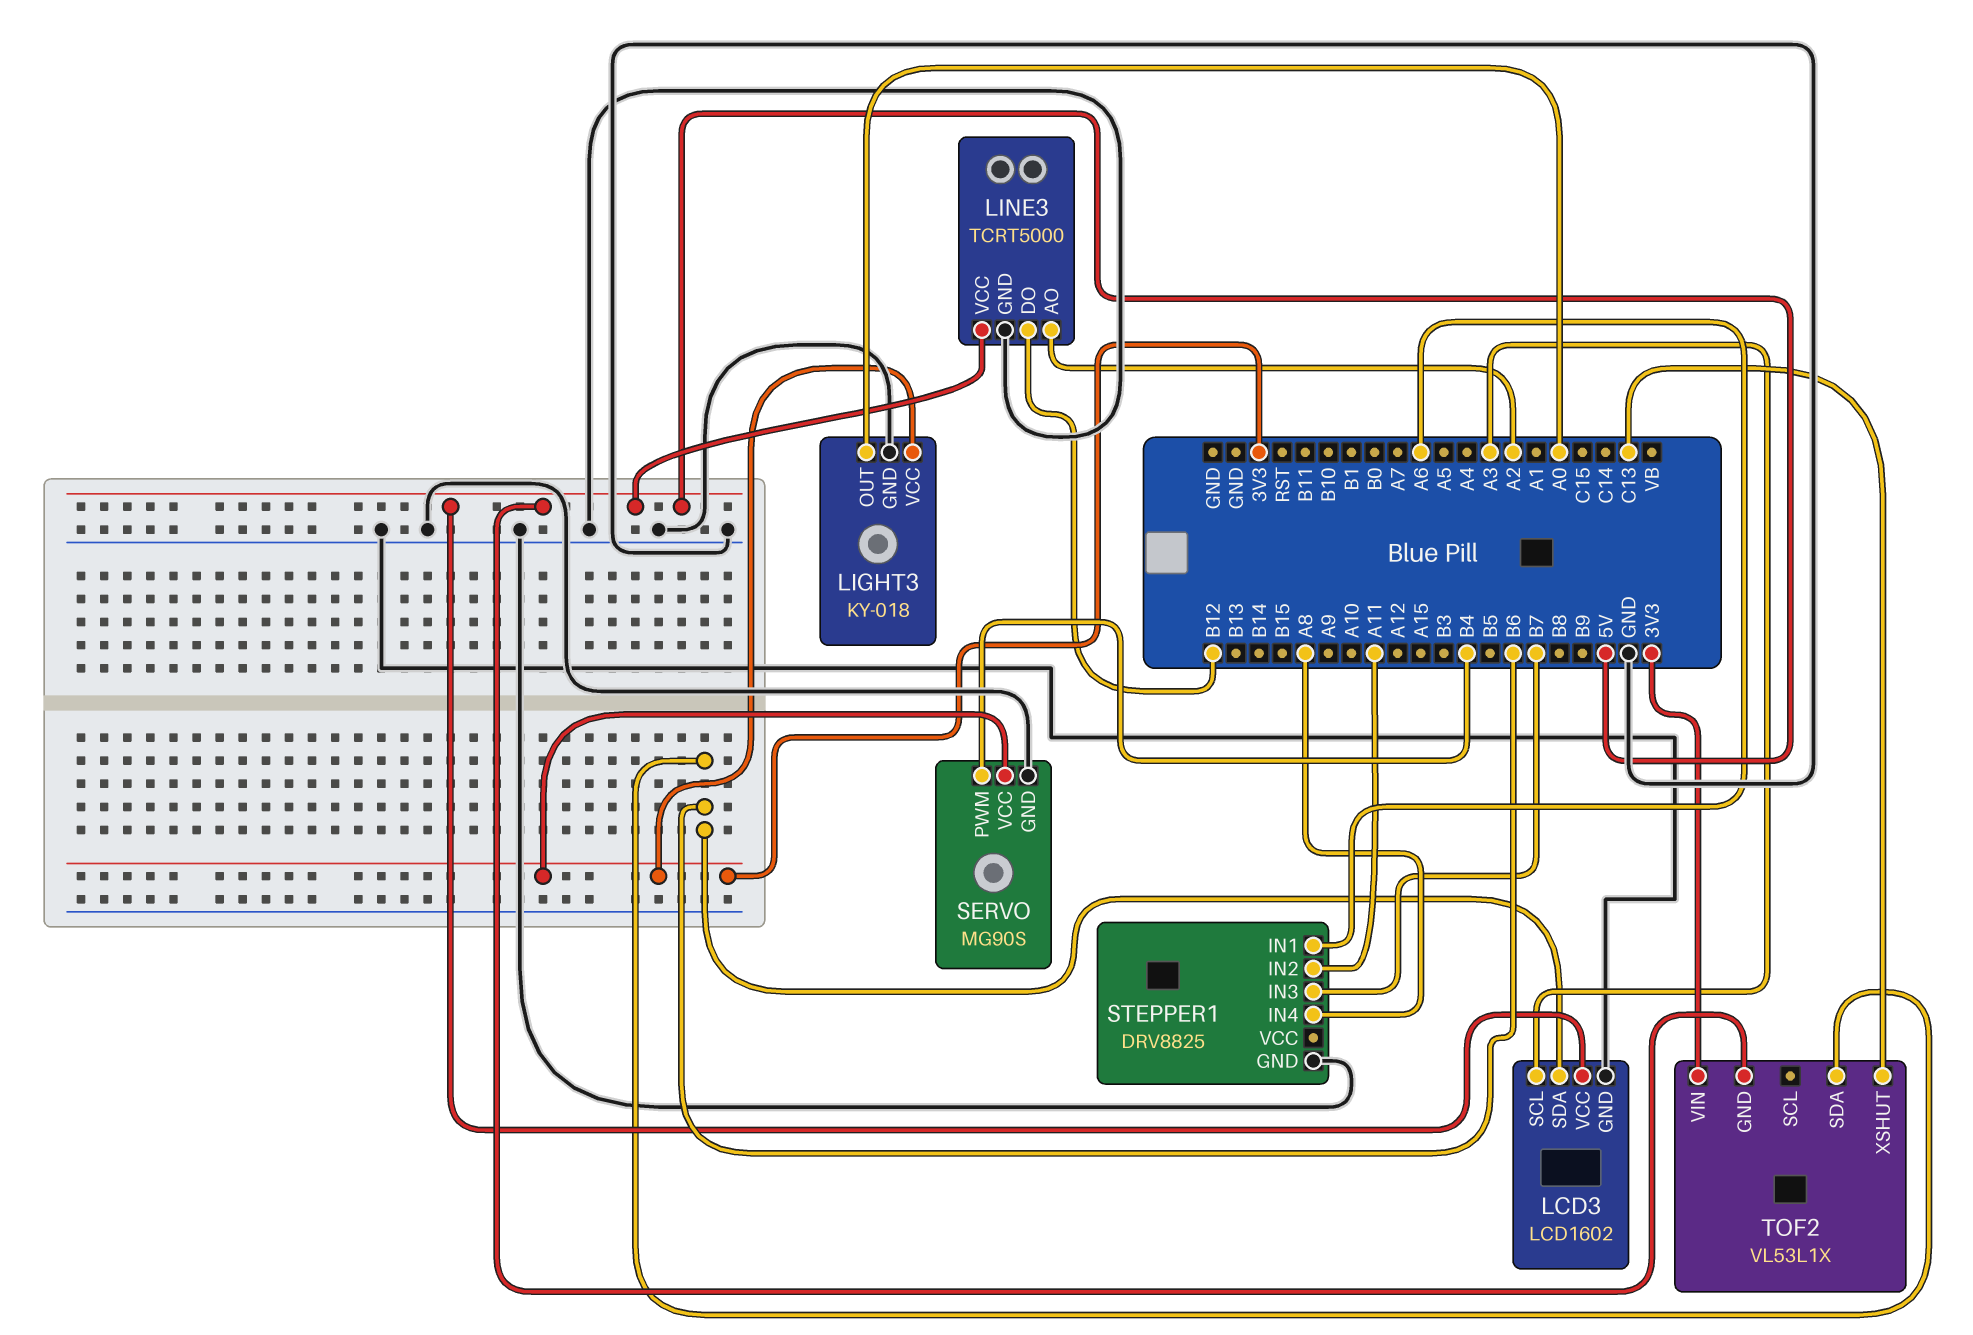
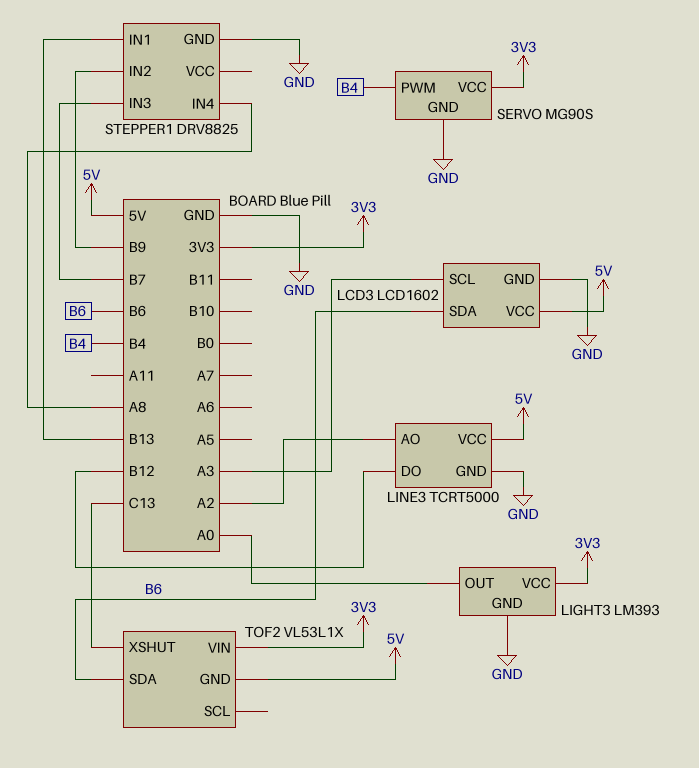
LIGHT3: KY-018 -> LM393
STEPPER1 pin IN1: A6 -> B13
STEPPER1 pin IN2: A11 -> B9

